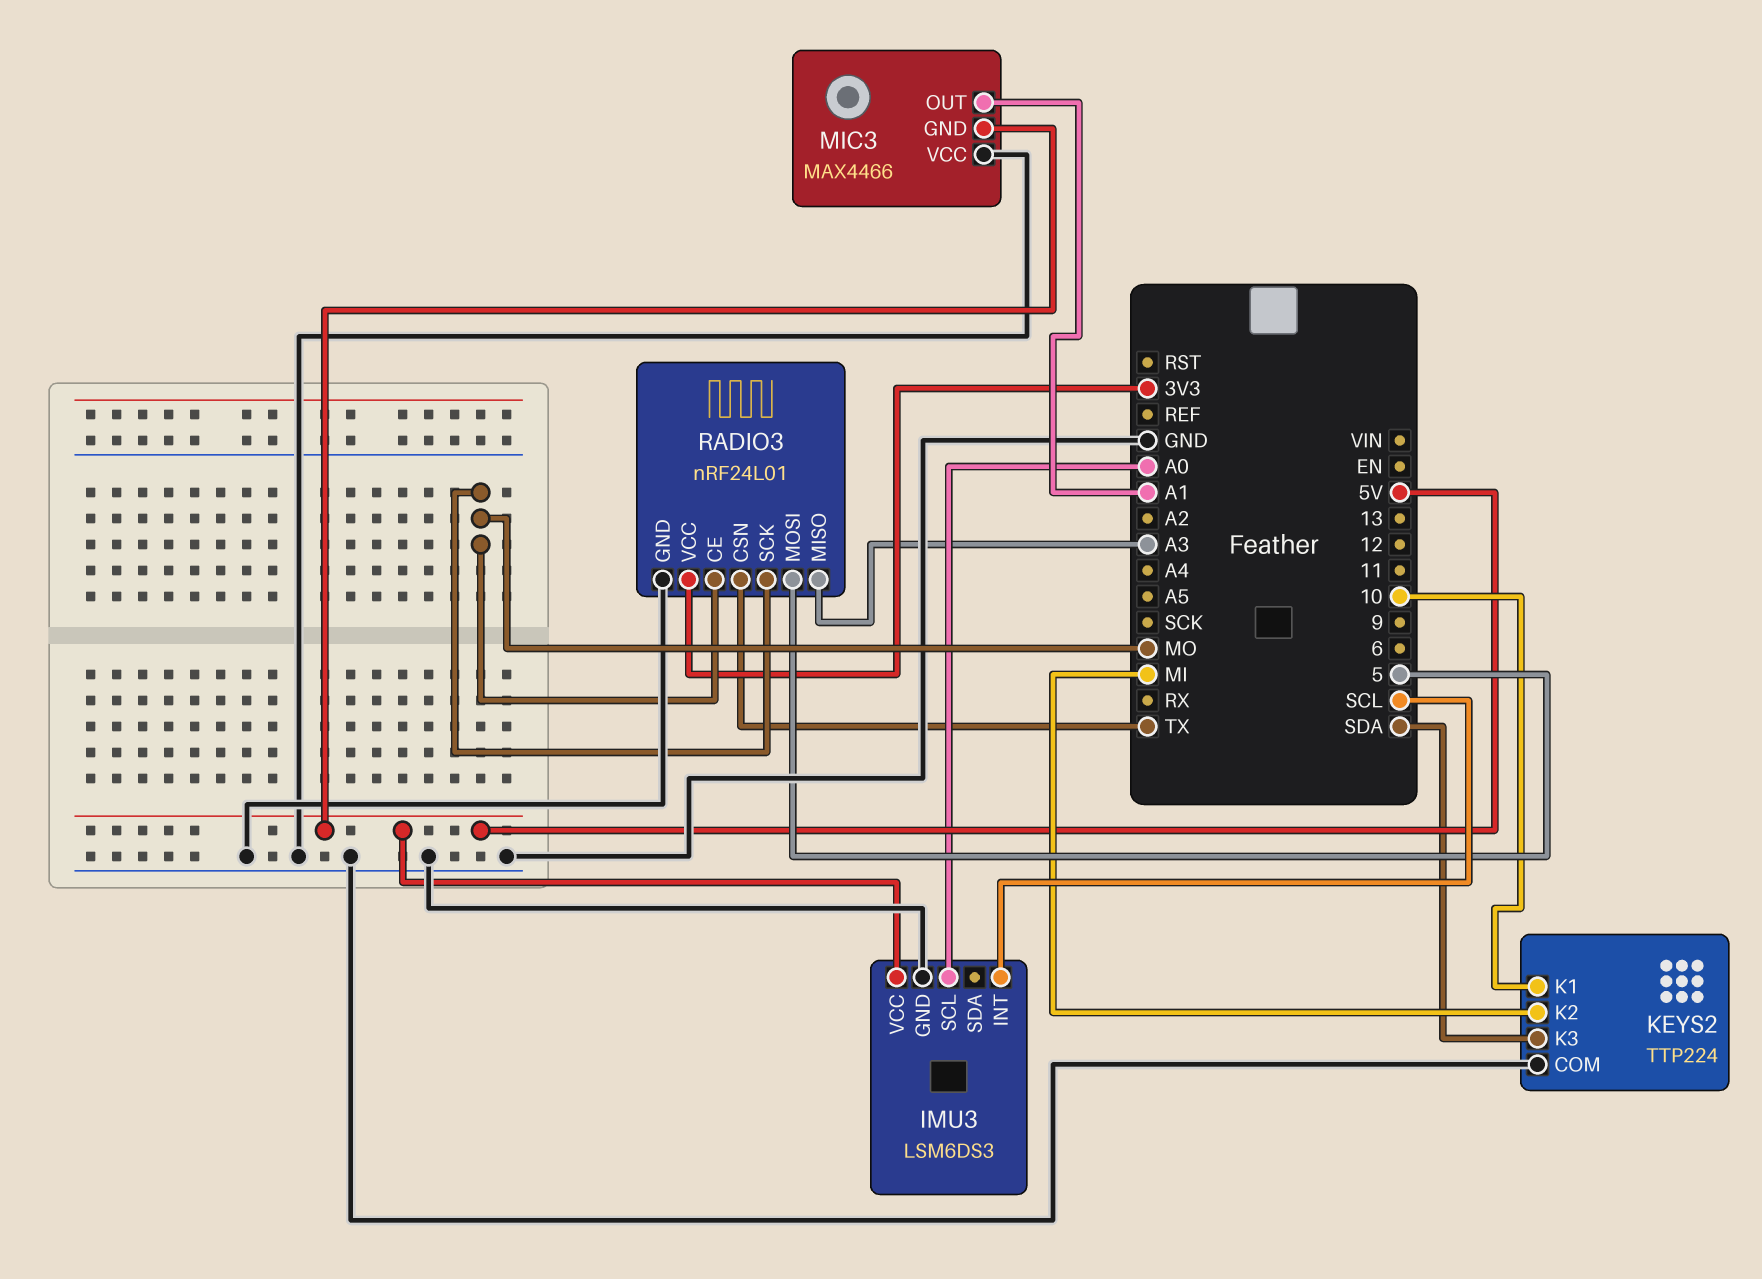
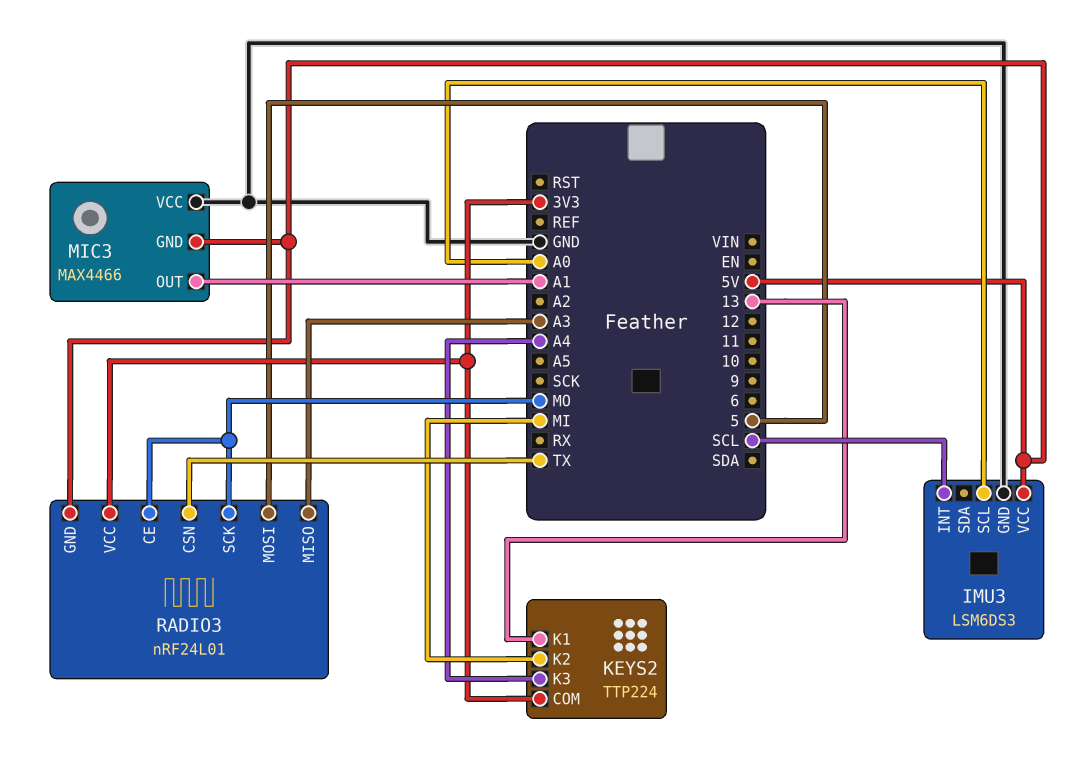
KEYS2 pin COM: GND -> 3V3
KEYS2 pin K1: 10 -> 13
KEYS2 pin K3: SDA -> A4
RADIO3 pin GND: GND -> 5V

